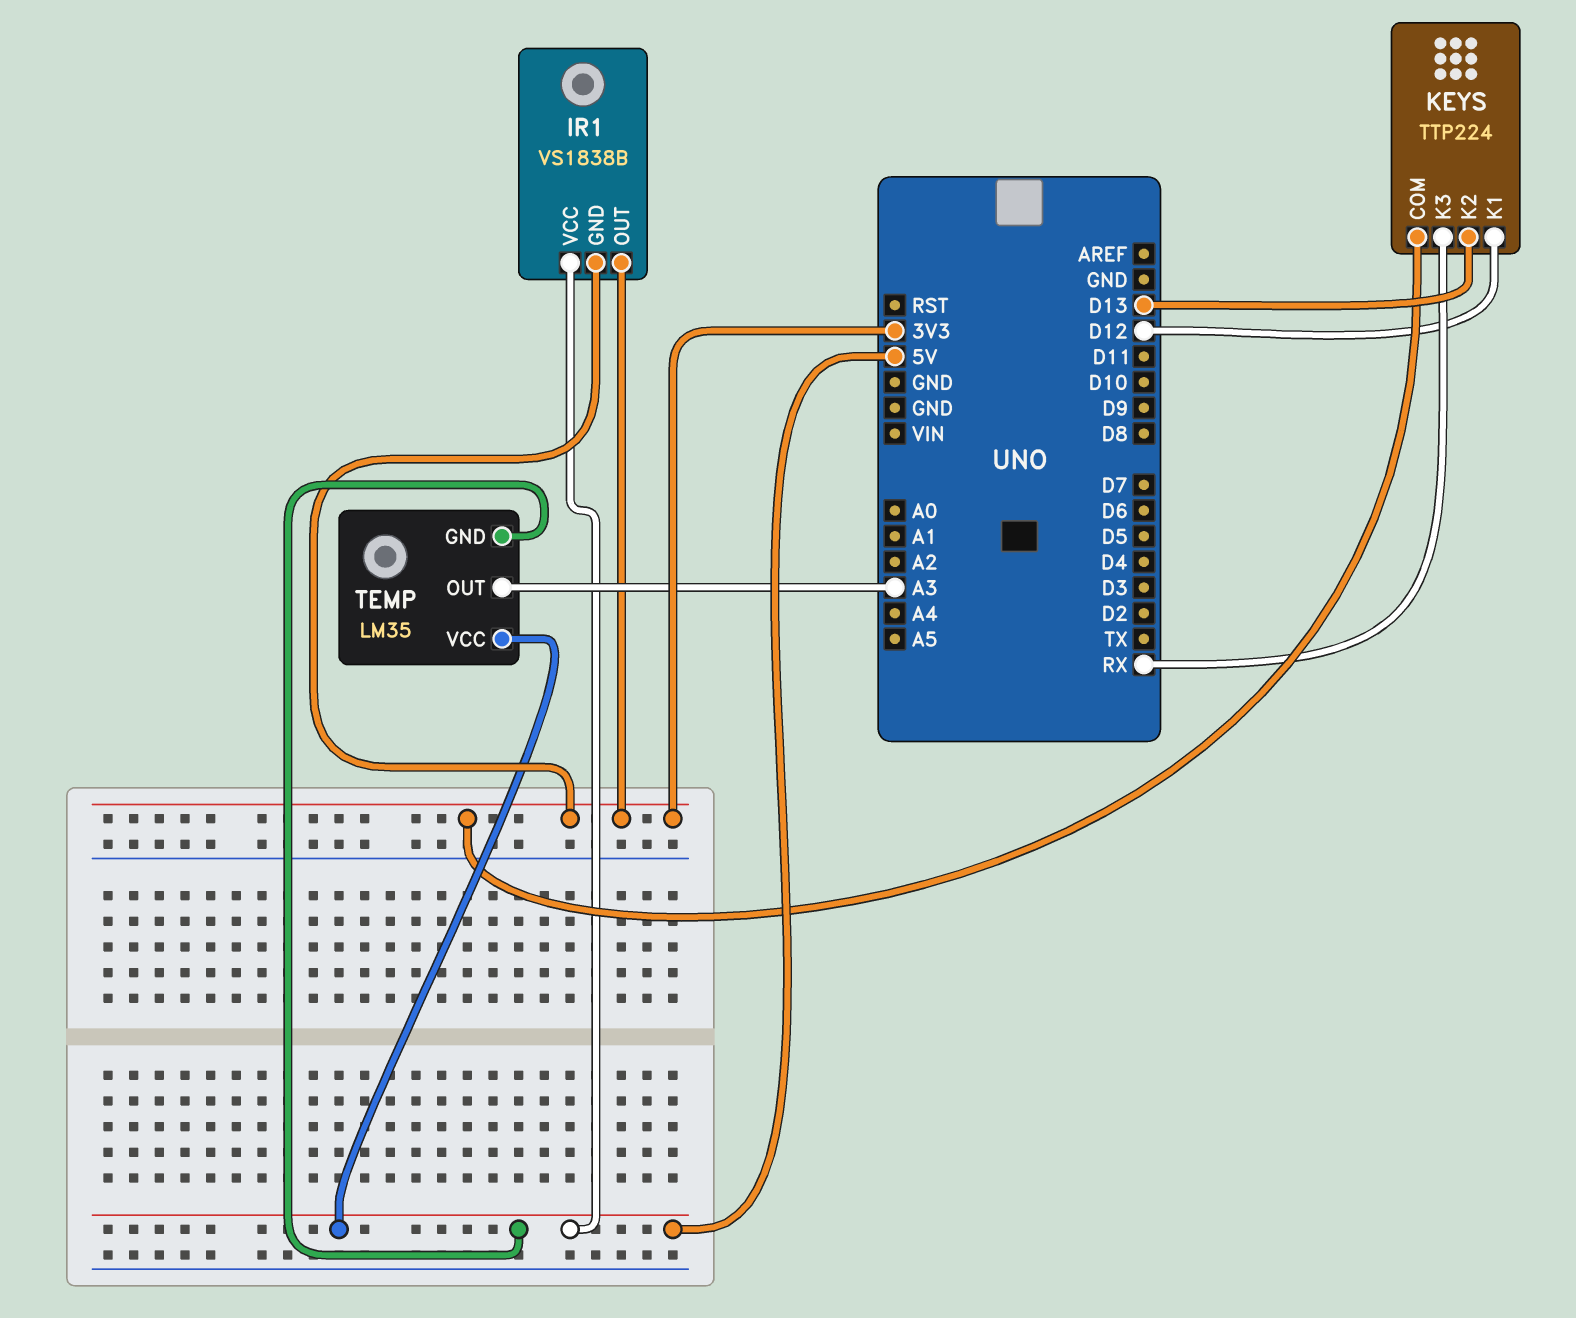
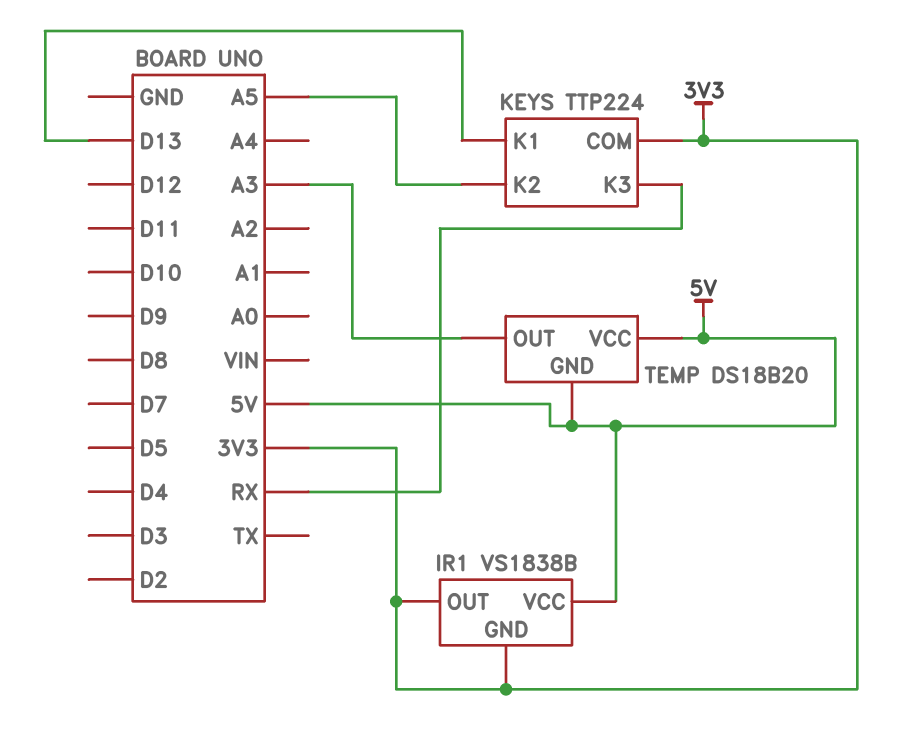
KEYS pin K1: D12 -> D13
KEYS pin K2: D13 -> A5
TEMP: LM35 -> DS18B20

